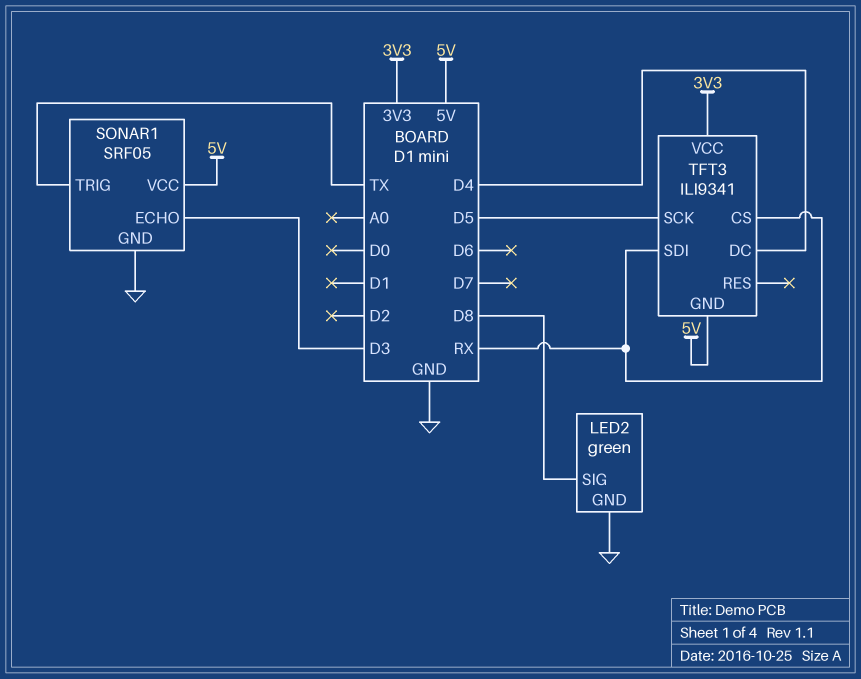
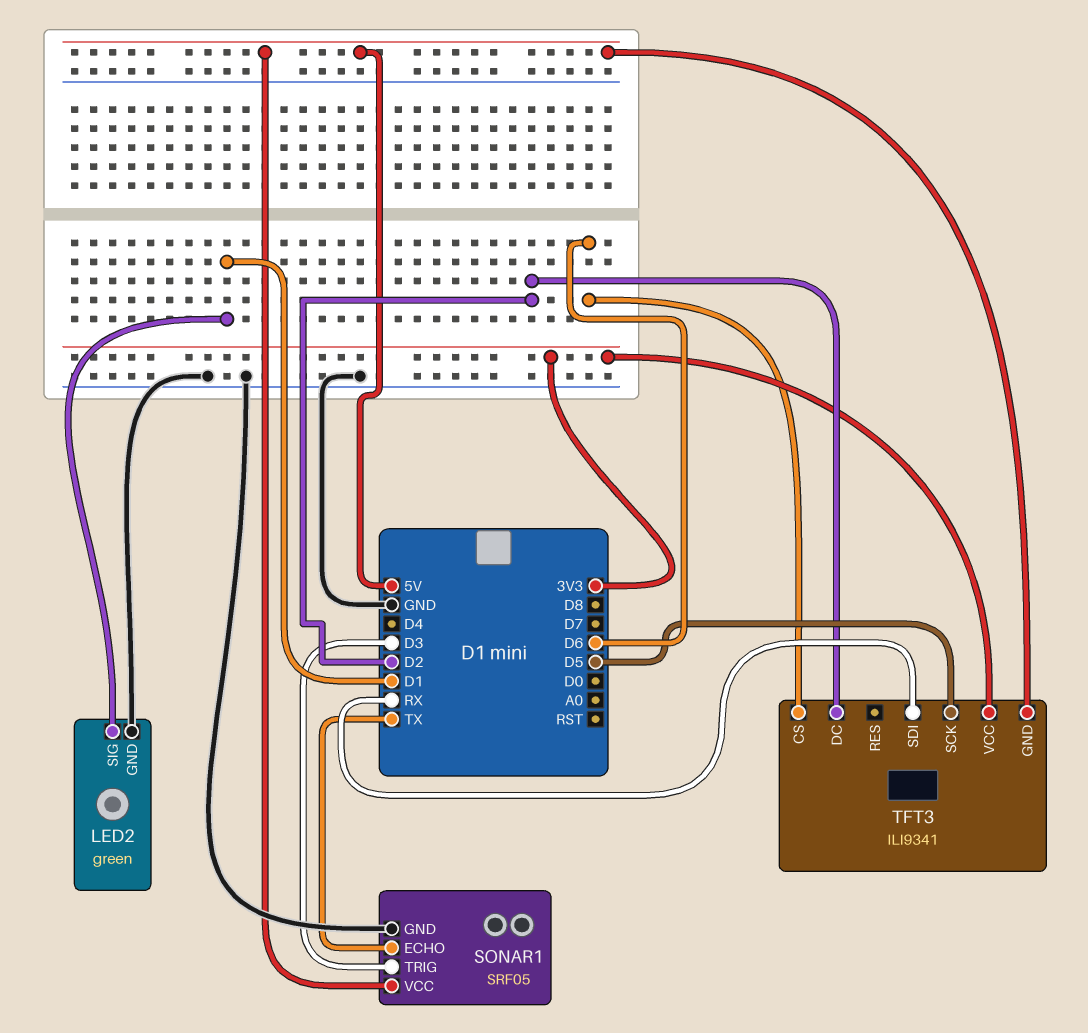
LED2 pin SIG: D8 -> D1
SONAR1 pin ECHO: D3 -> TX
SONAR1 pin TRIG: TX -> D3
TFT3 pin CS: RX -> D6
TFT3 pin DC: D4 -> D2

